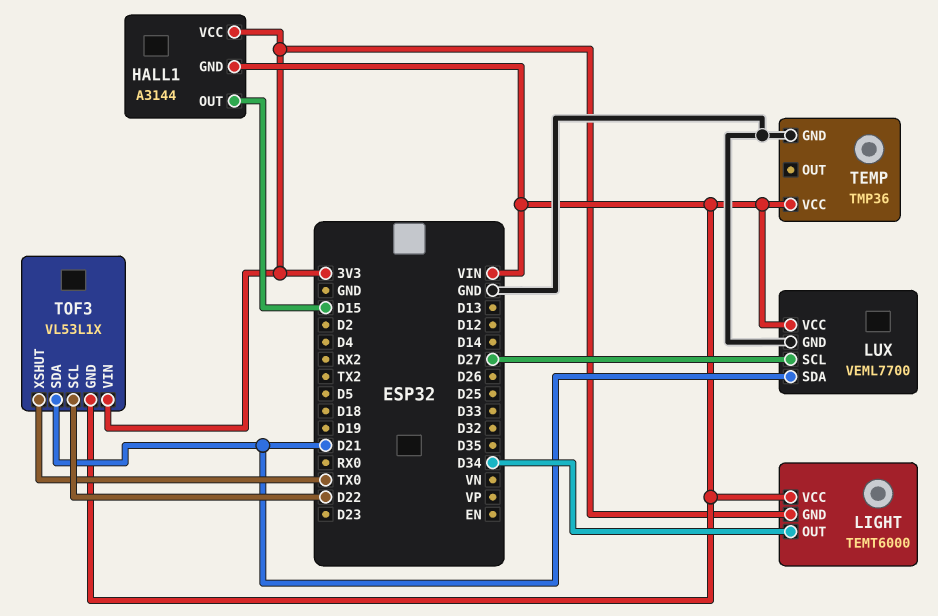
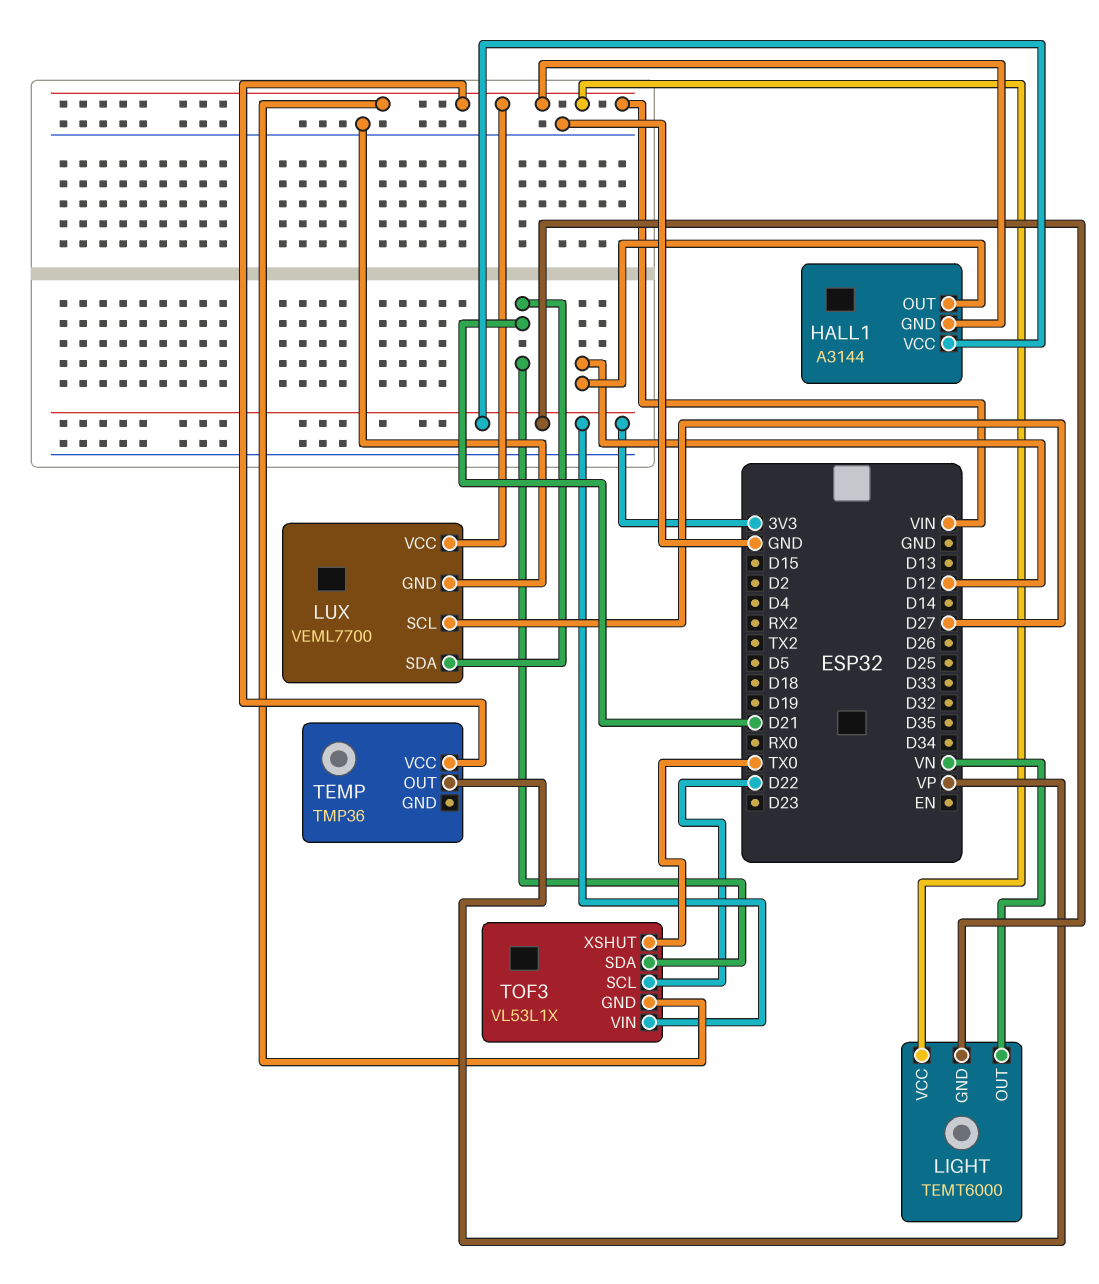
HALL1 pin OUT: D15 -> D12
LIGHT pin OUT: D34 -> VN
TEMP pin GND: GND -> none
TEMP pin OUT: none -> VP

